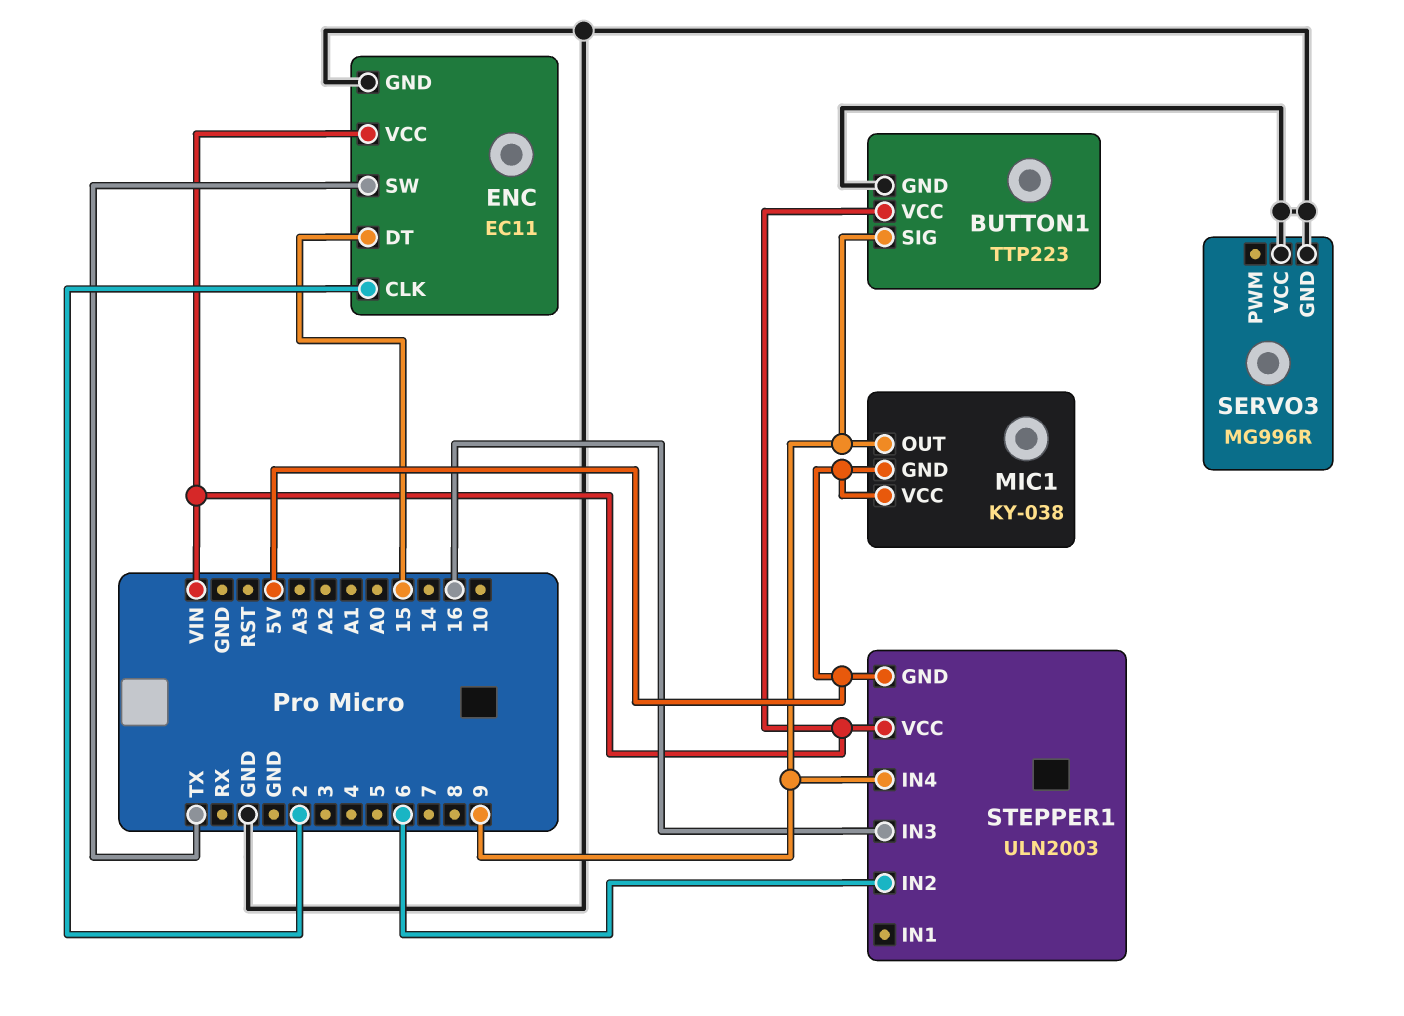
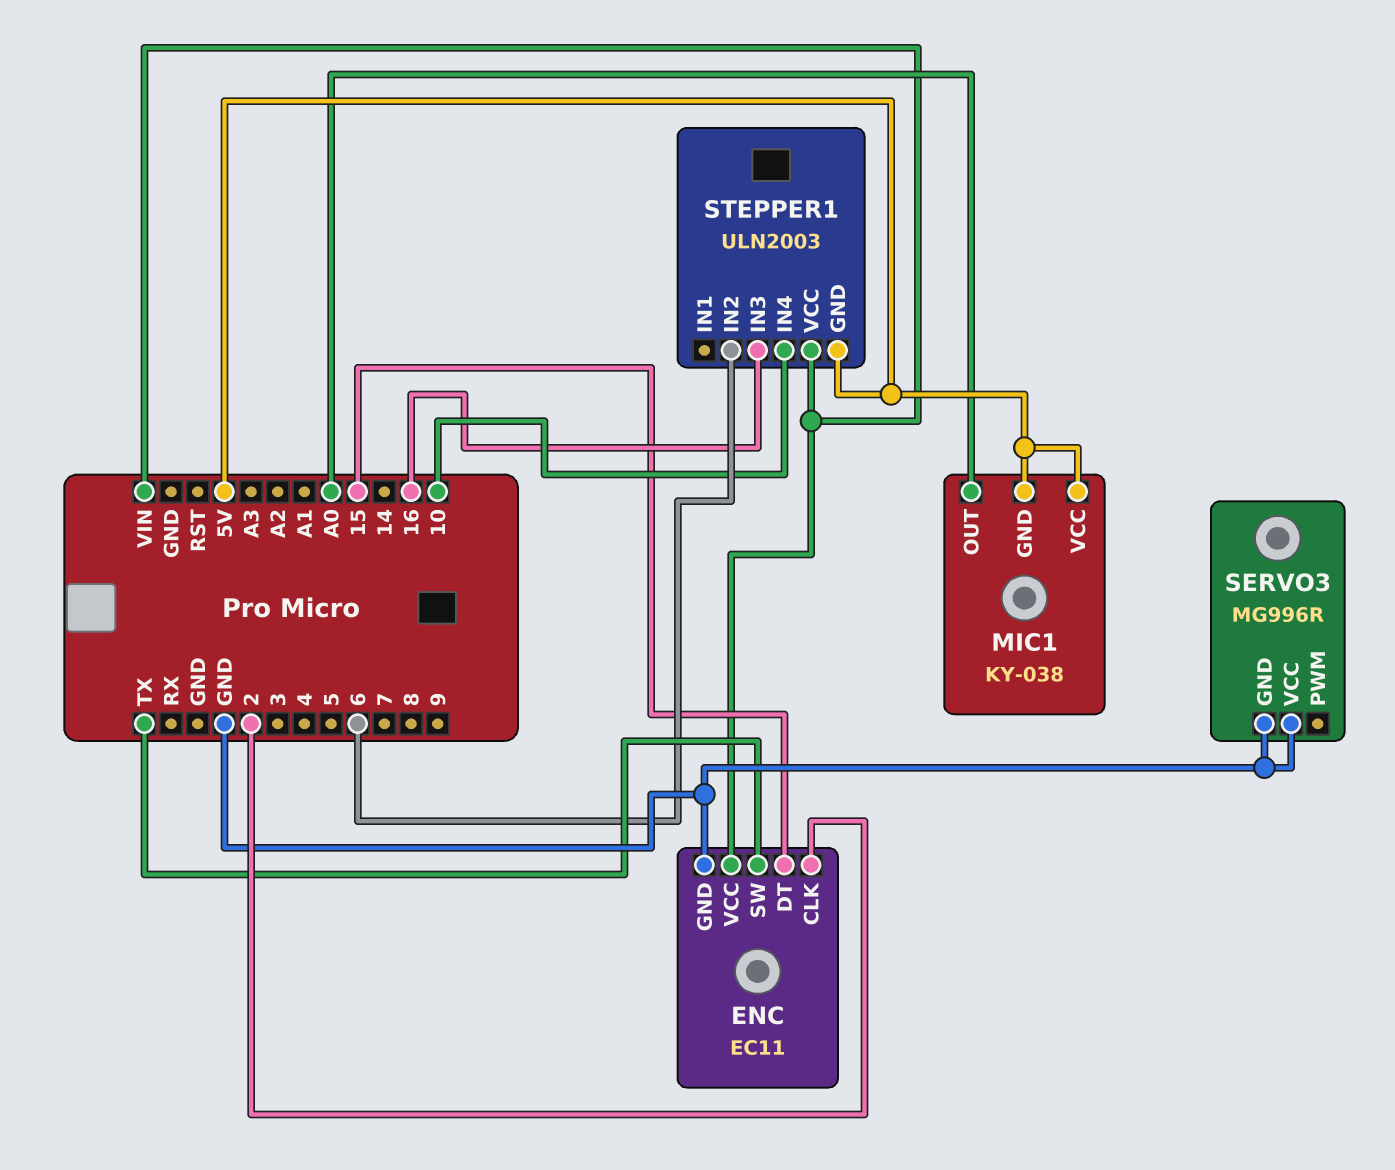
BUTTON1: TTP223 -> none
BUTTON1 pin GND: GND -> none
BUTTON1 pin SIG: 9 -> none
BUTTON1 pin VCC: VIN -> none
MIC1 pin OUT: 9 -> A0
STEPPER1 pin IN4: 9 -> 10

